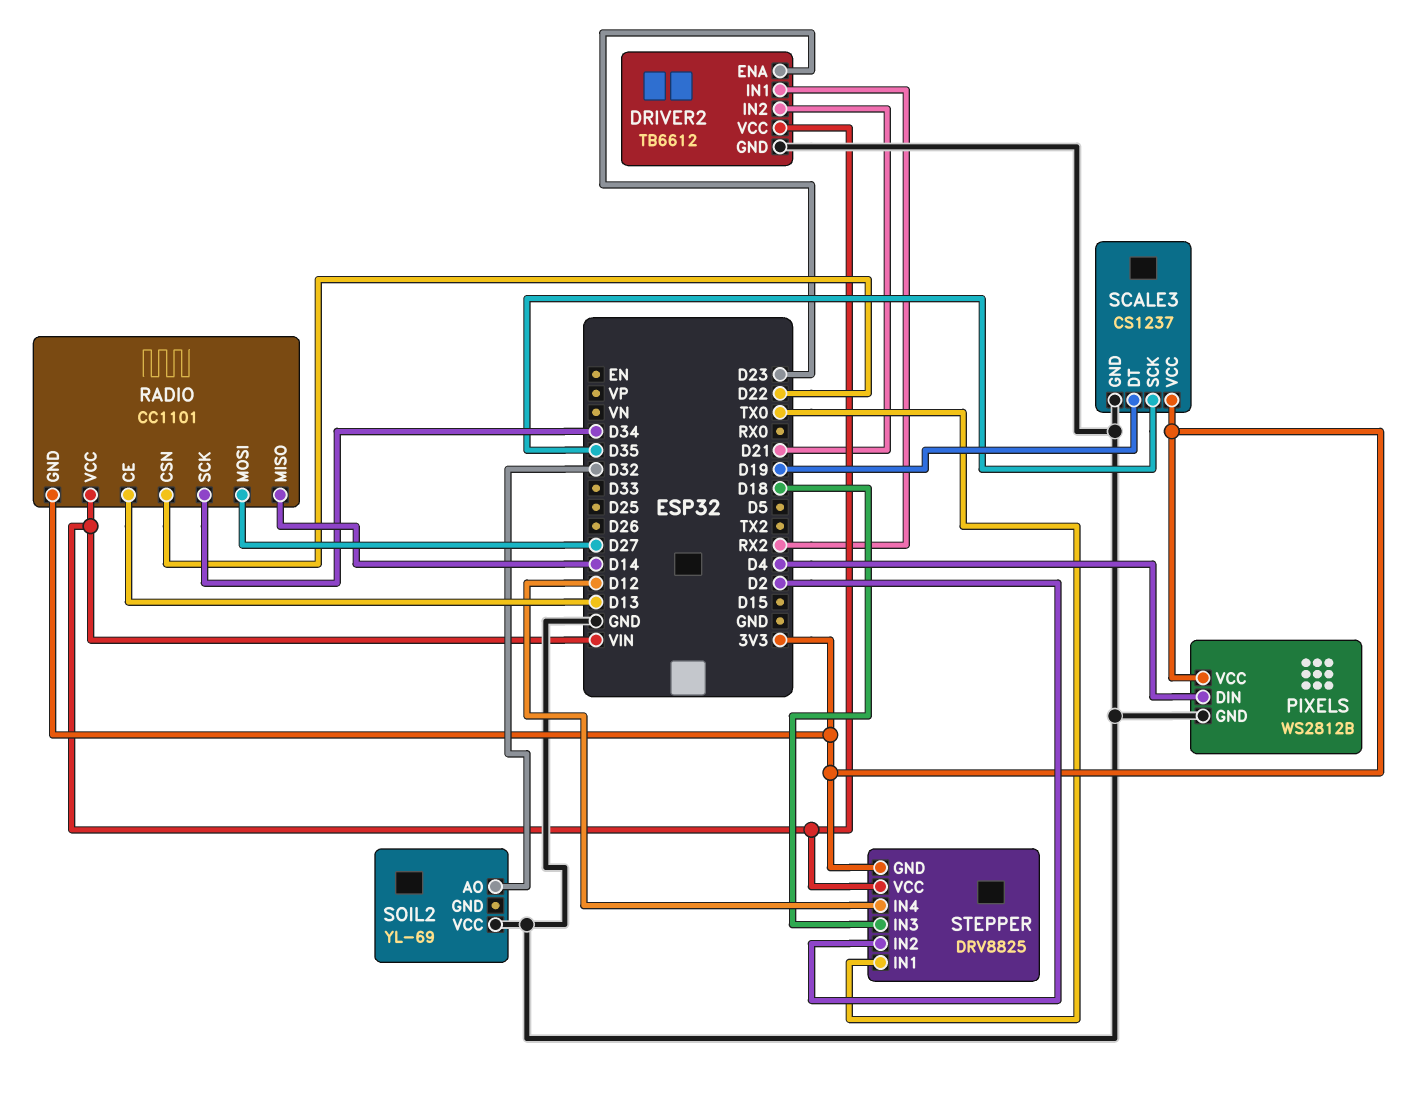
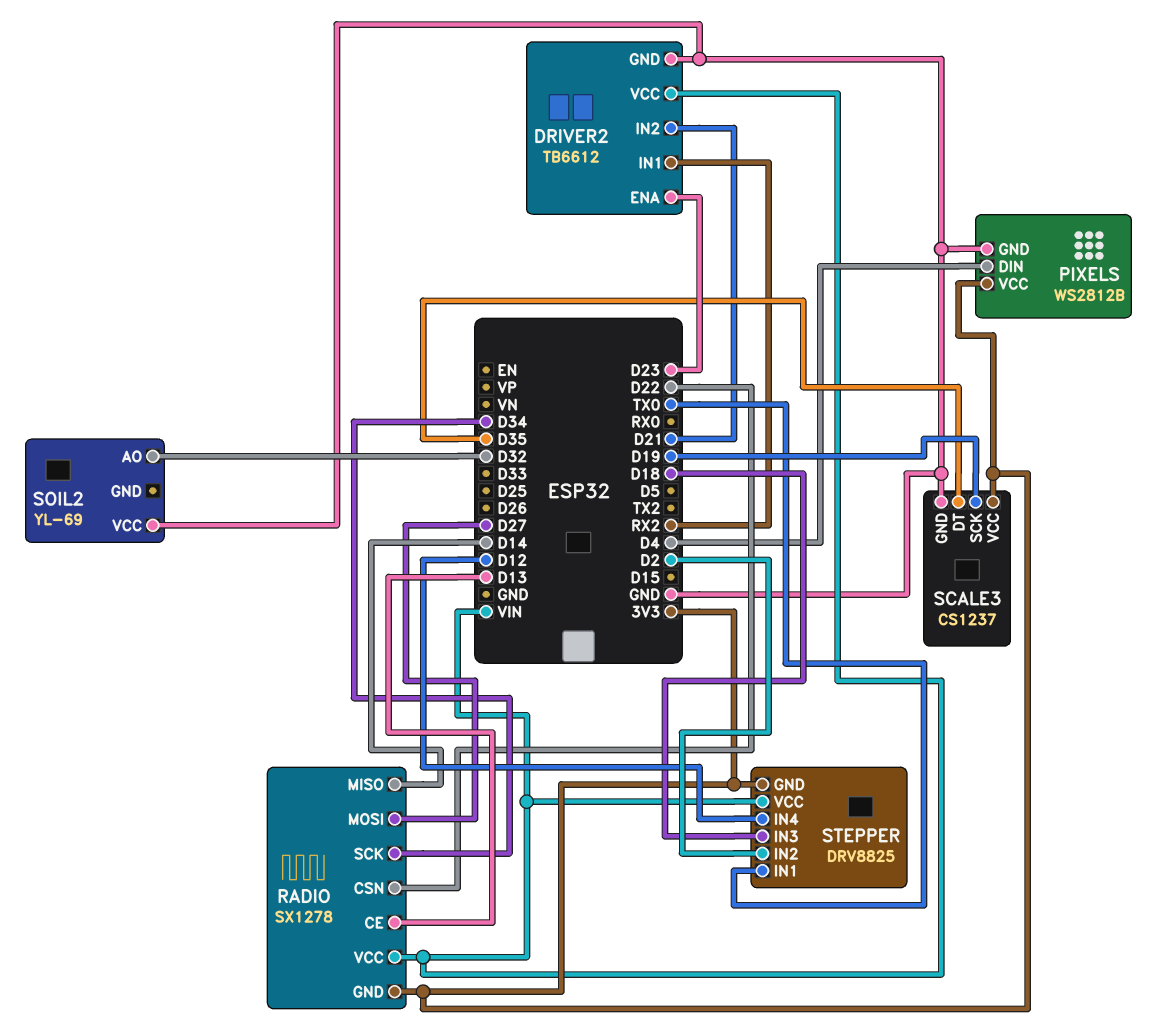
RADIO: CC1101 -> SX1278
SCALE3 pin DT: D19 -> D35
SCALE3 pin SCK: D35 -> D19

